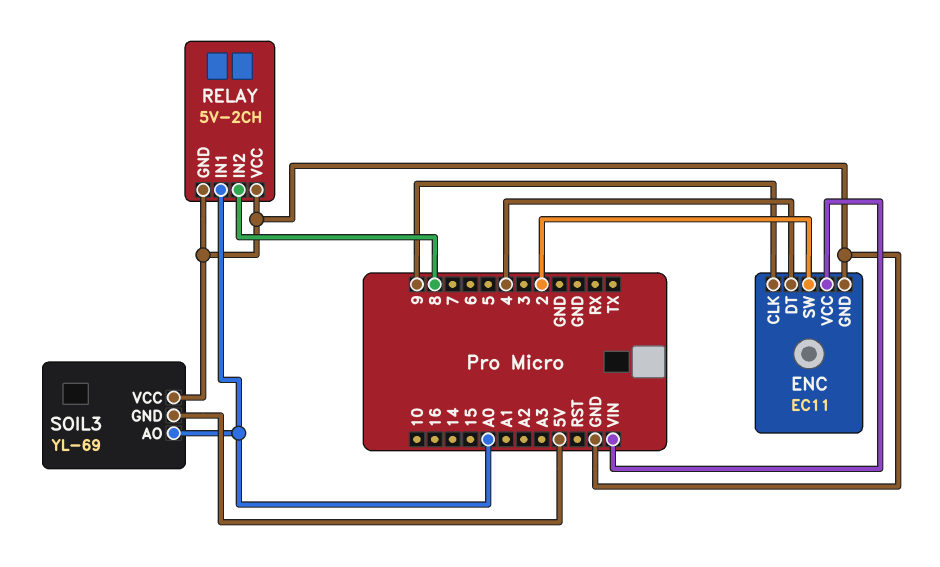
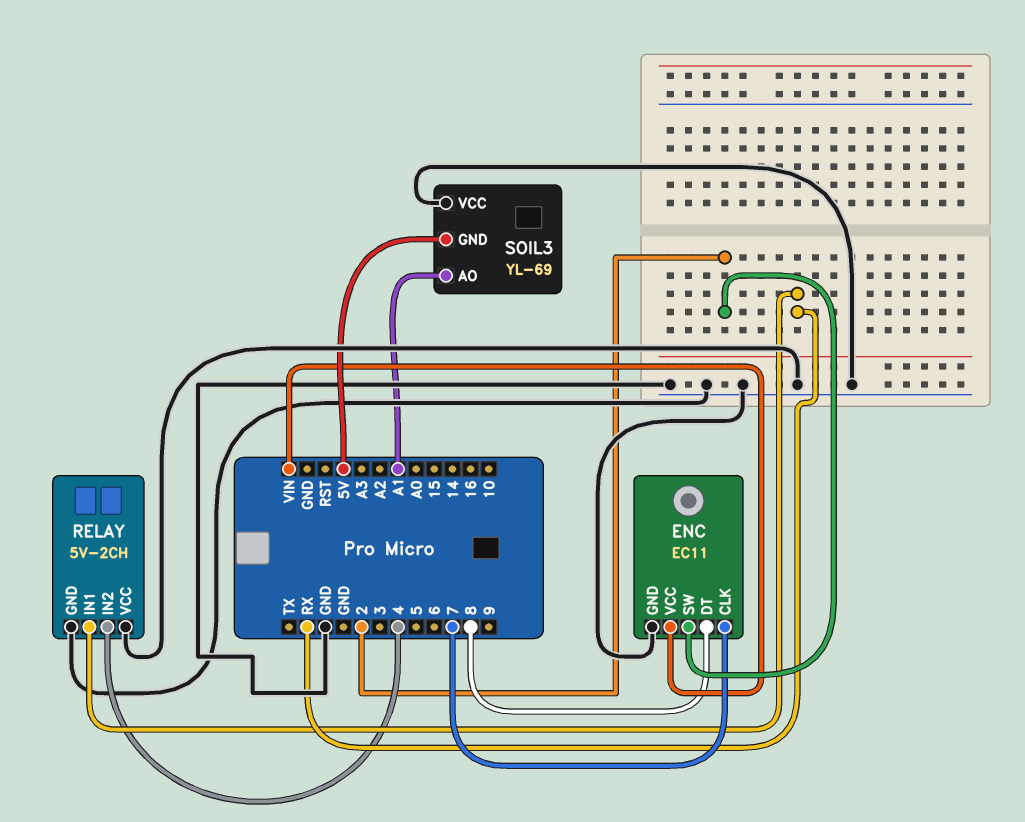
ENC pin CLK: 9 -> 7
ENC pin DT: 4 -> 8
RELAY pin IN1: A0 -> RX
RELAY pin IN2: 8 -> 4
SOIL3 pin AO: A0 -> A1

